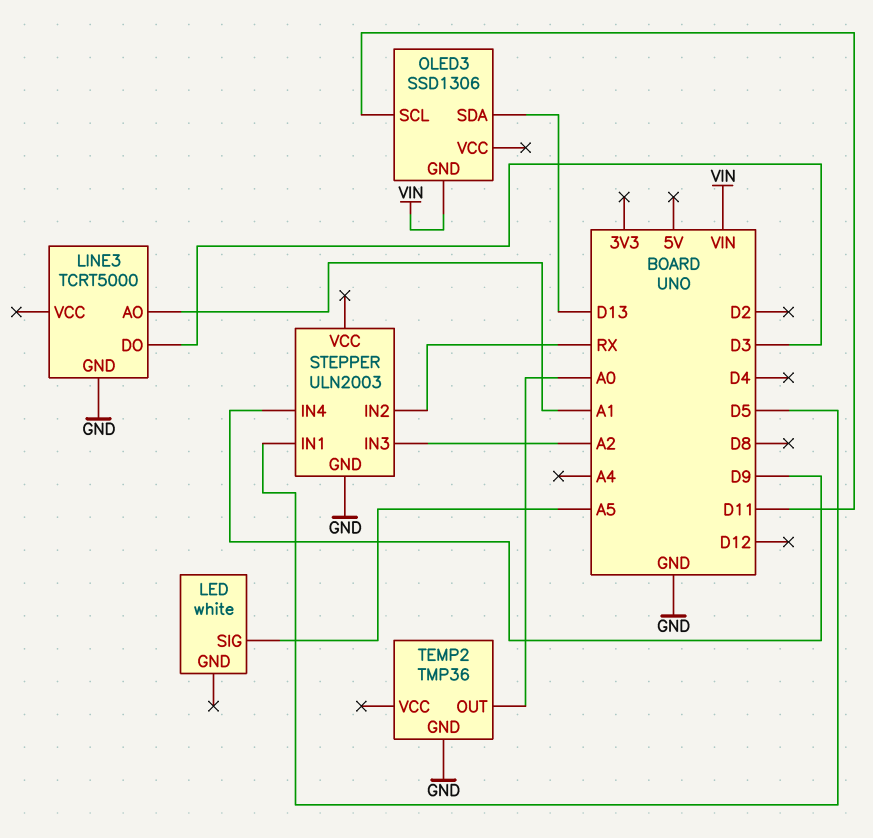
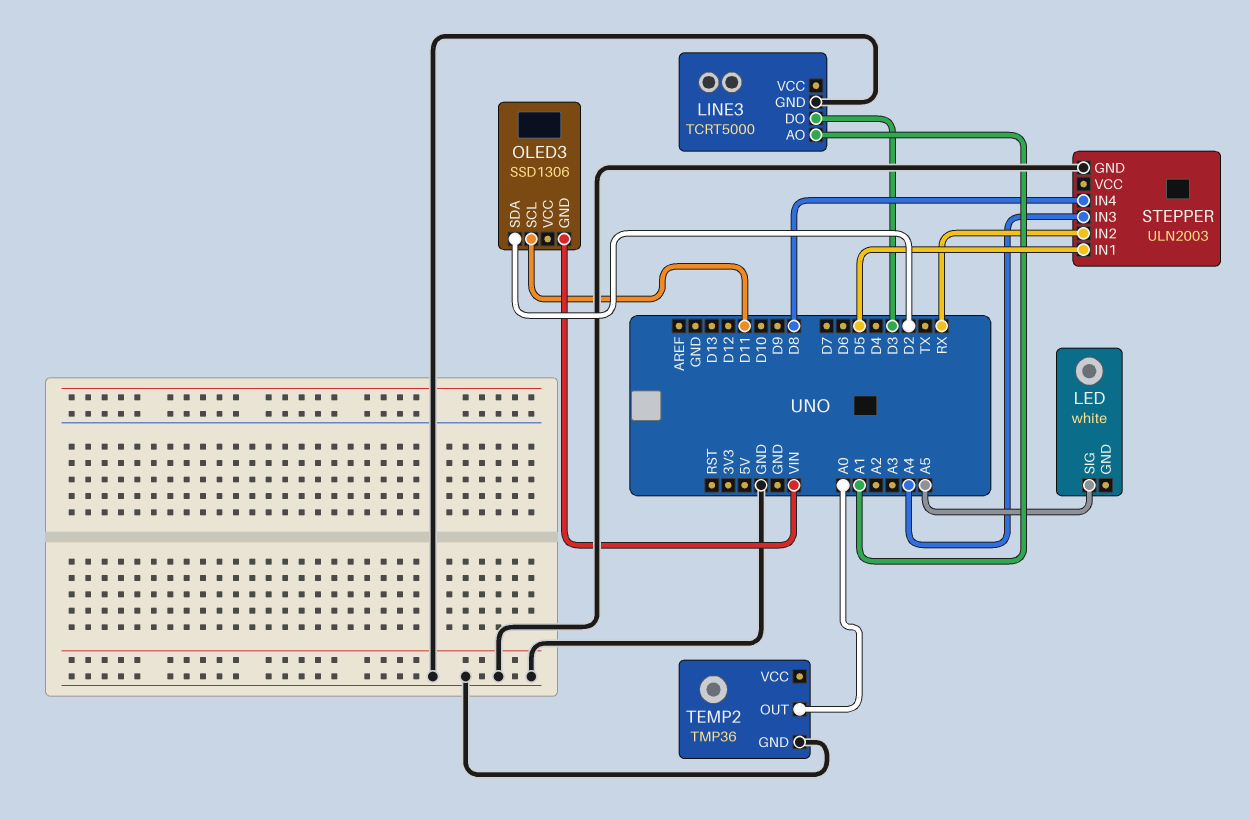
OLED3 pin SDA: D13 -> D2
STEPPER pin IN3: A2 -> A4
STEPPER pin IN4: D9 -> D8

